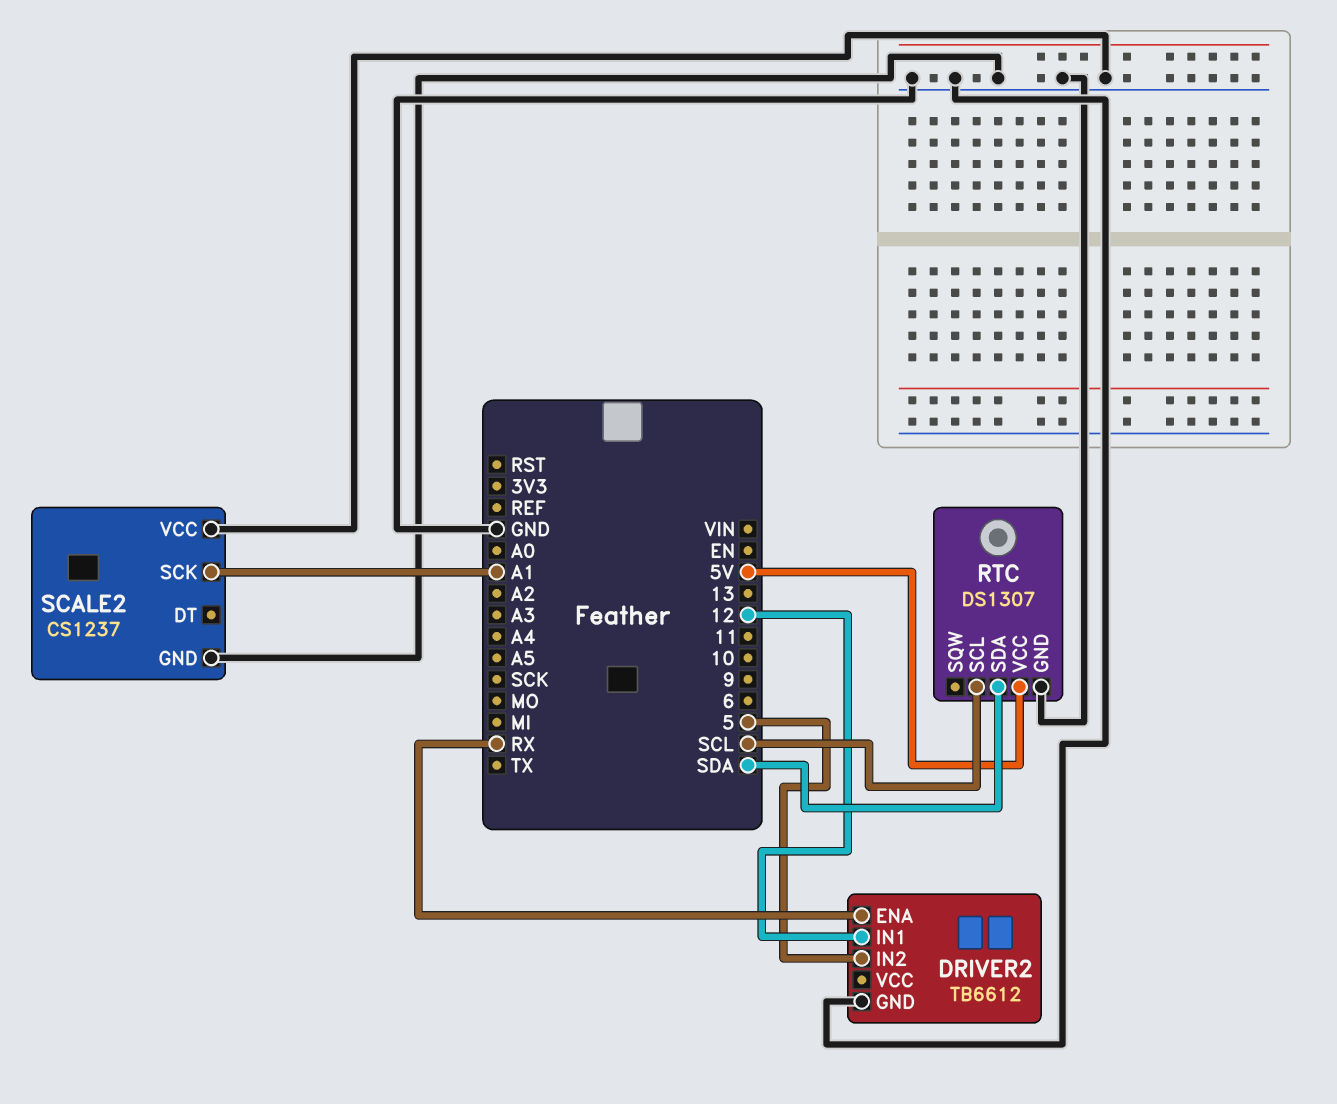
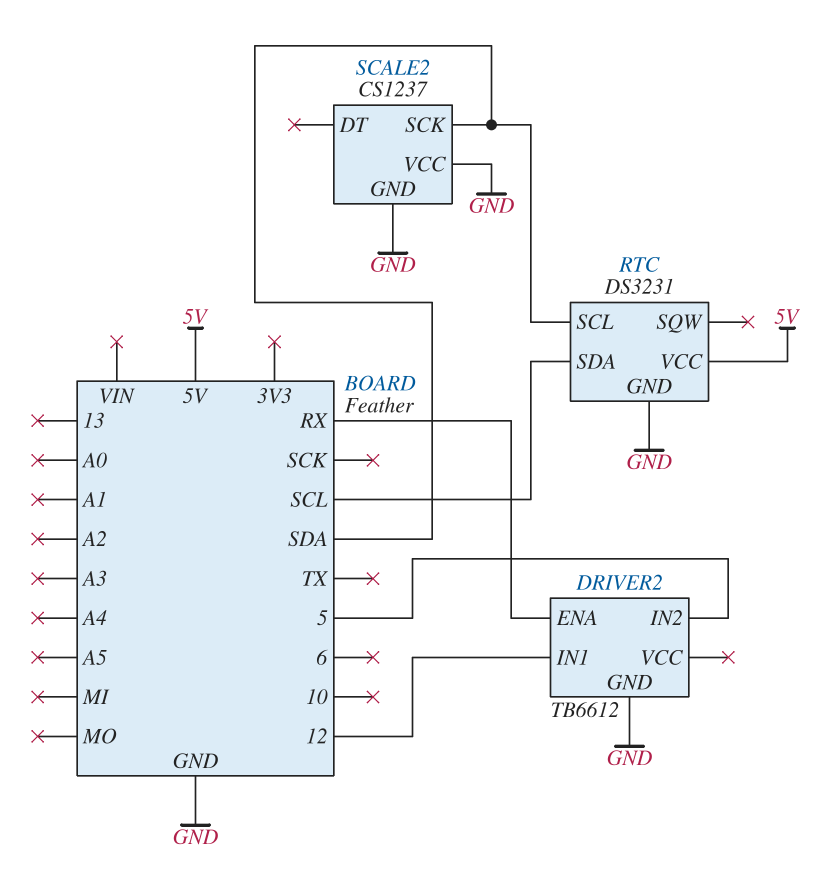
RTC: DS1307 -> DS3231
RTC pin SCL: SCL -> SDA
RTC pin SDA: SDA -> SCL
SCALE2 pin SCK: A1 -> SDA

